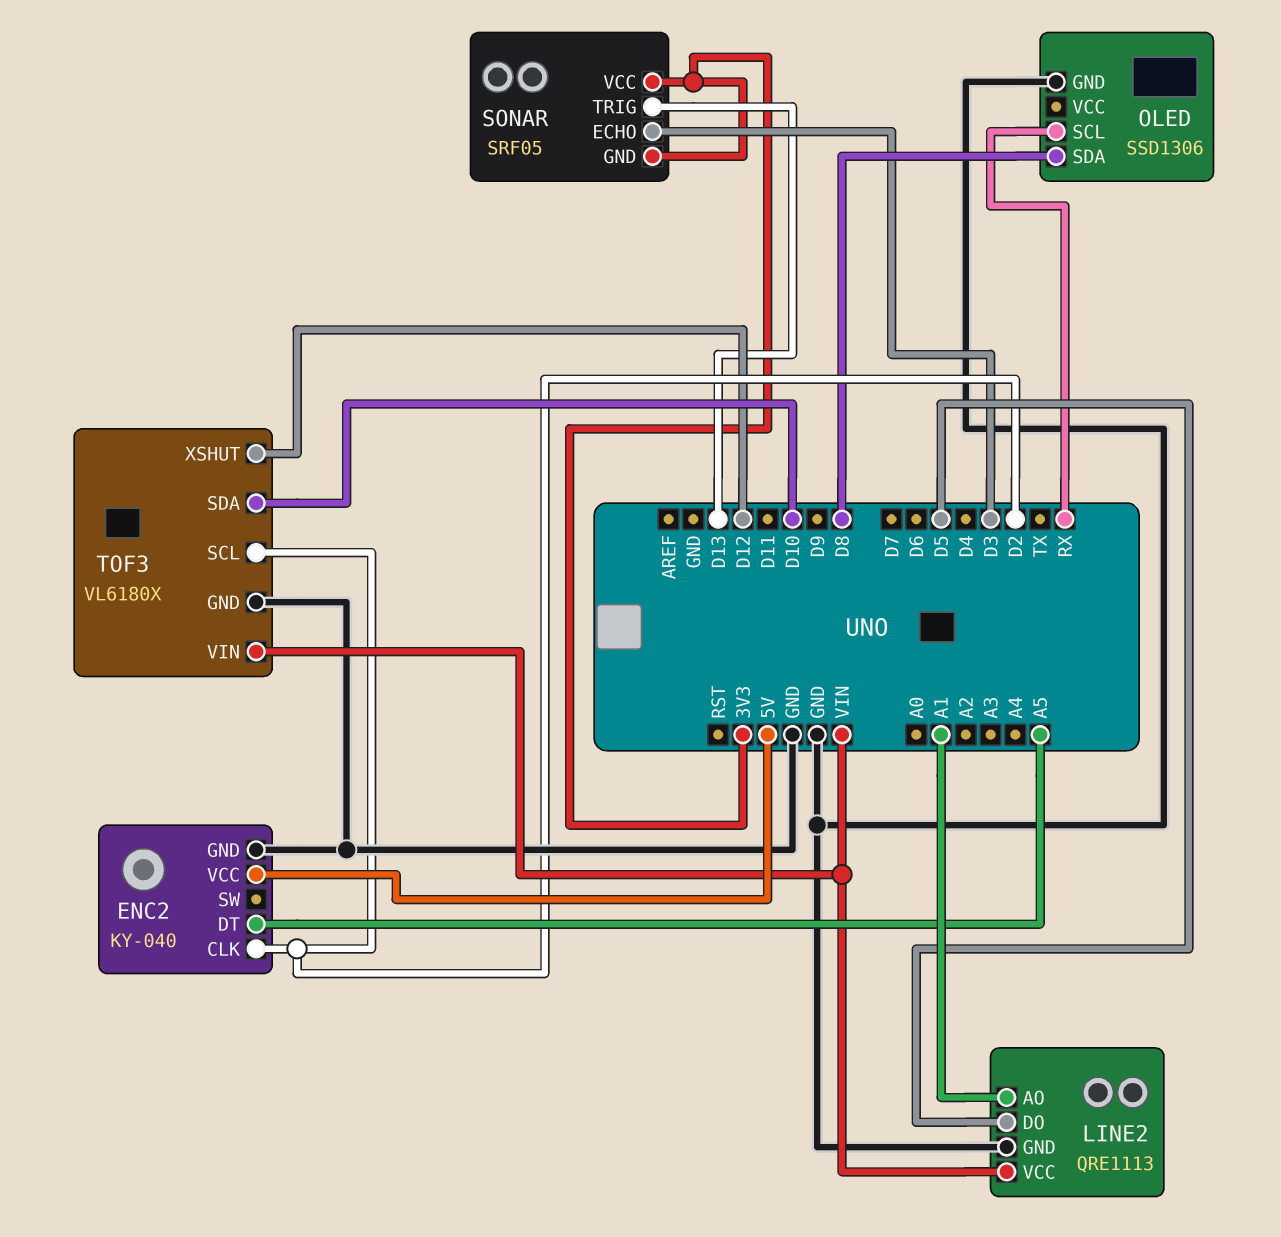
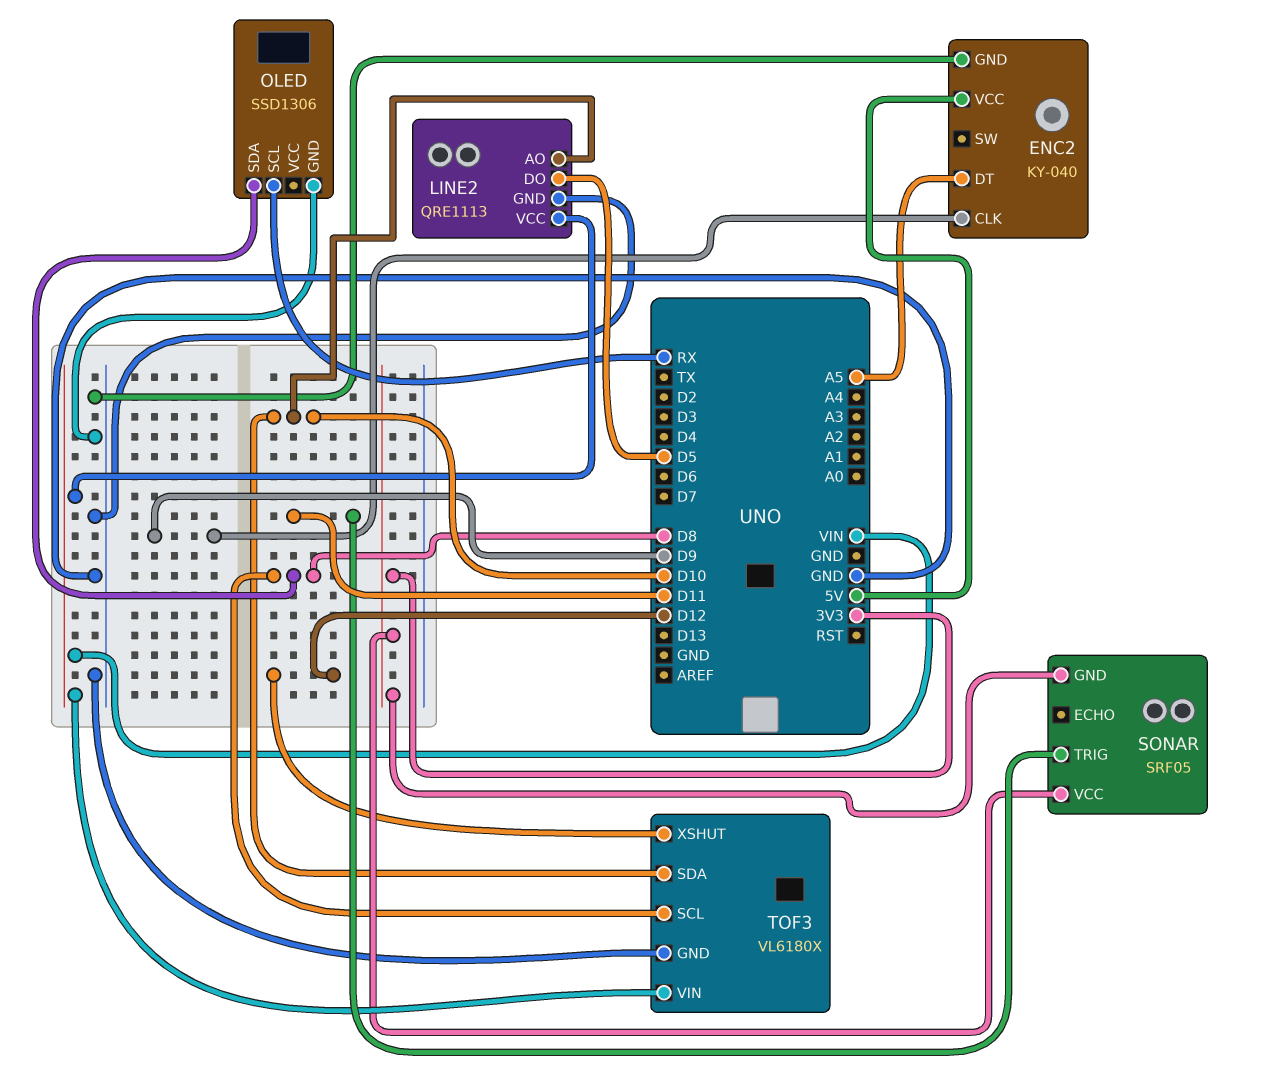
ENC2 pin CLK: D2 -> D9
LINE2 pin AO: A1 -> D10
SONAR pin ECHO: D3 -> none
SONAR pin TRIG: D13 -> D11
TOF3 pin SCL: D2 -> D8

